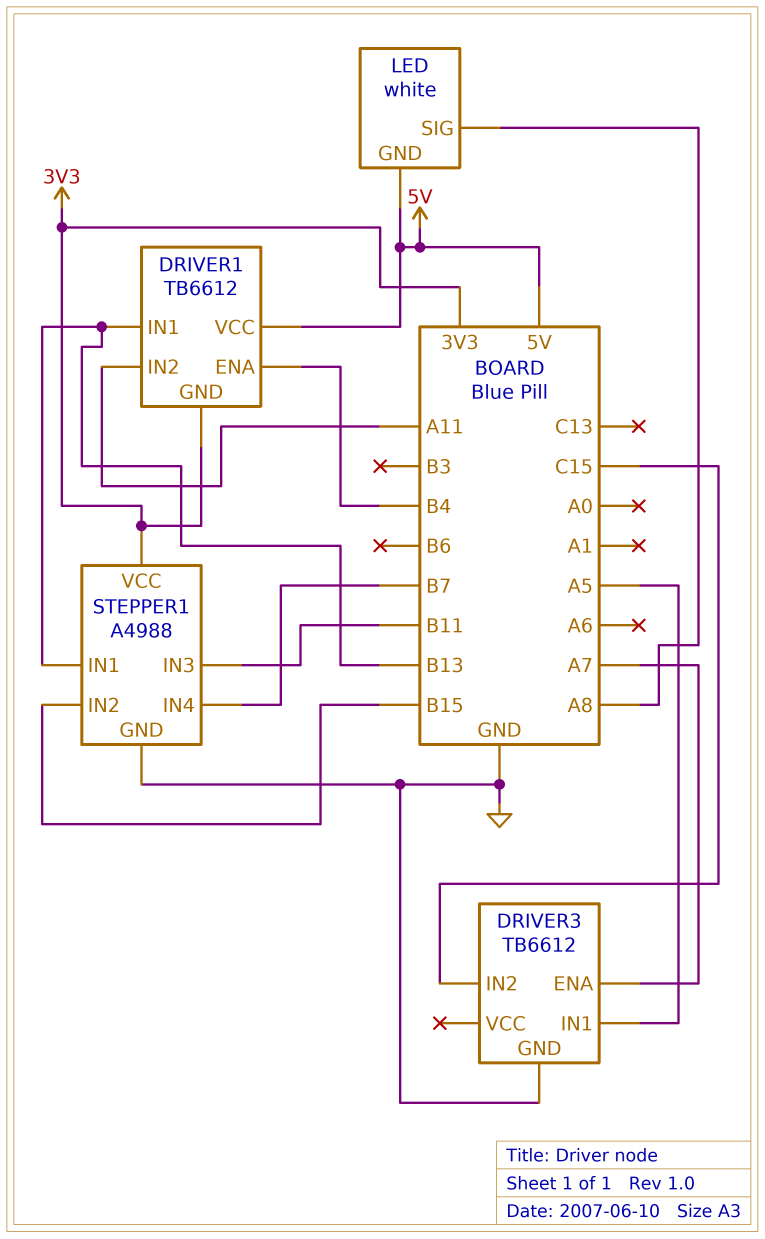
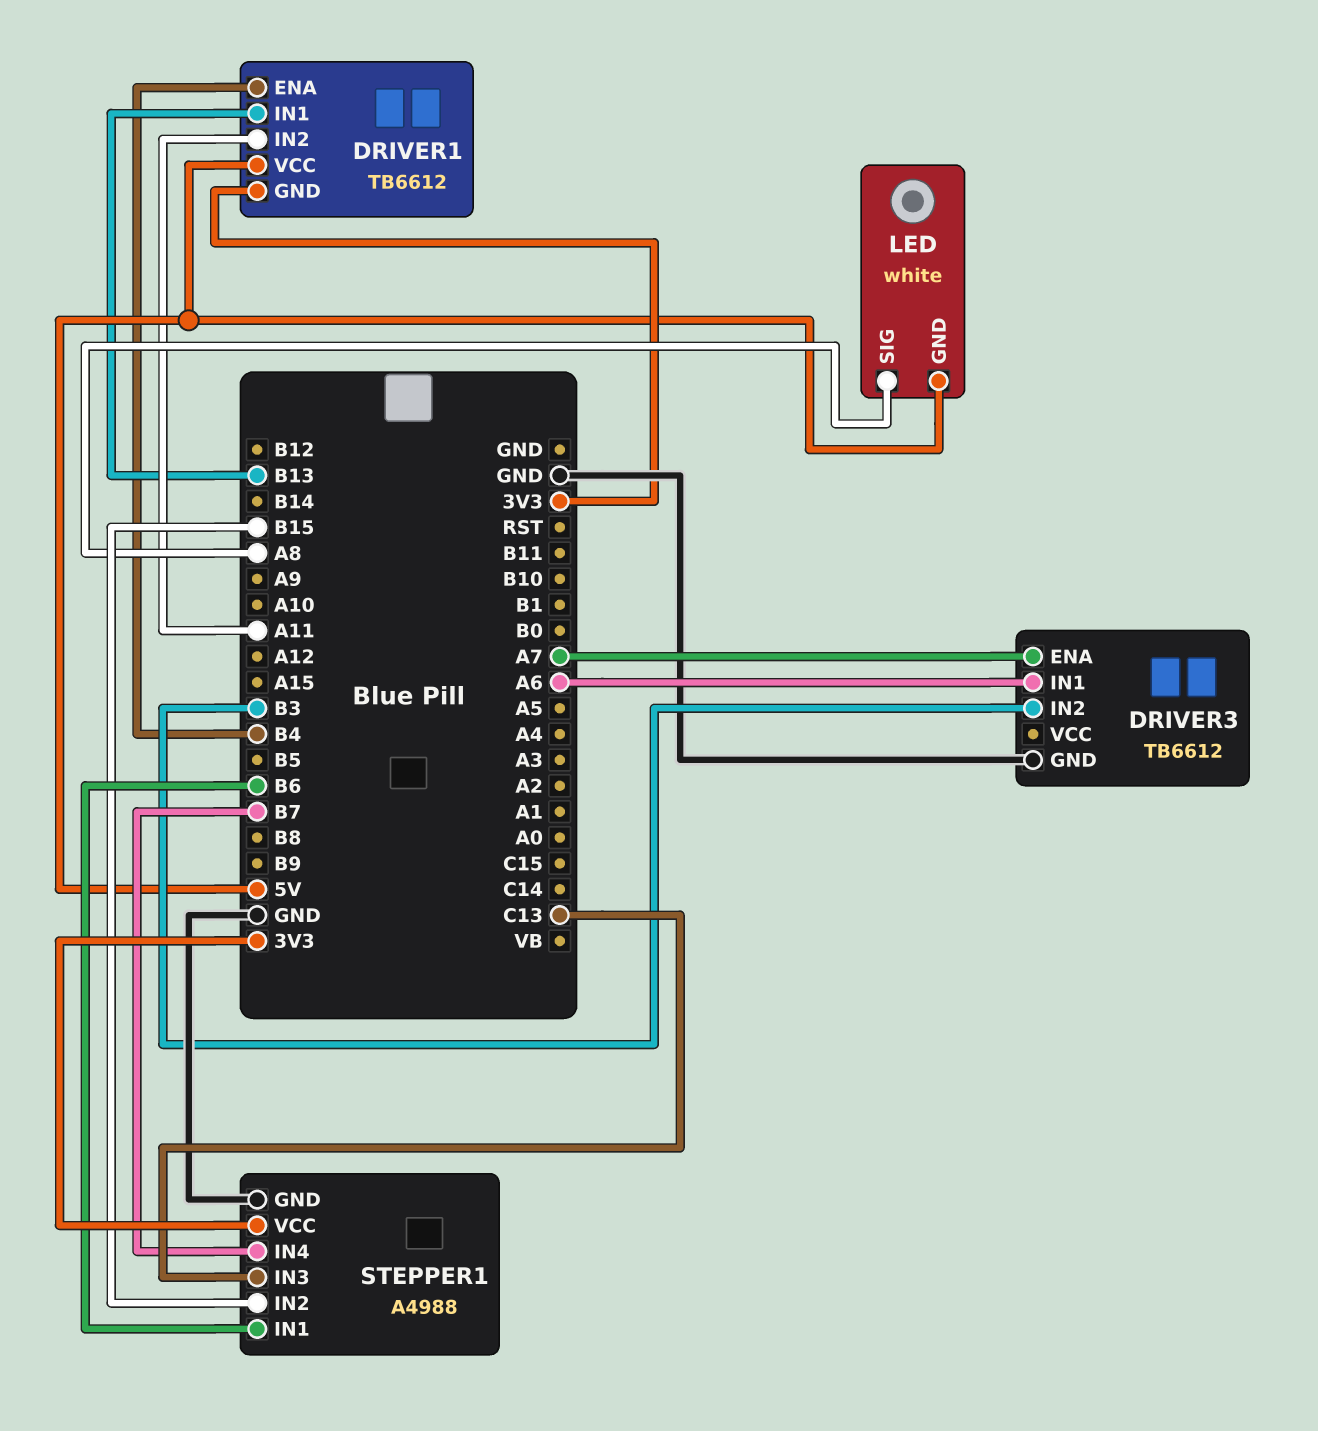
DRIVER3 pin IN1: A5 -> A6
DRIVER3 pin IN2: C15 -> B3
STEPPER1 pin IN1: B13 -> B6
STEPPER1 pin IN3: B11 -> C13

